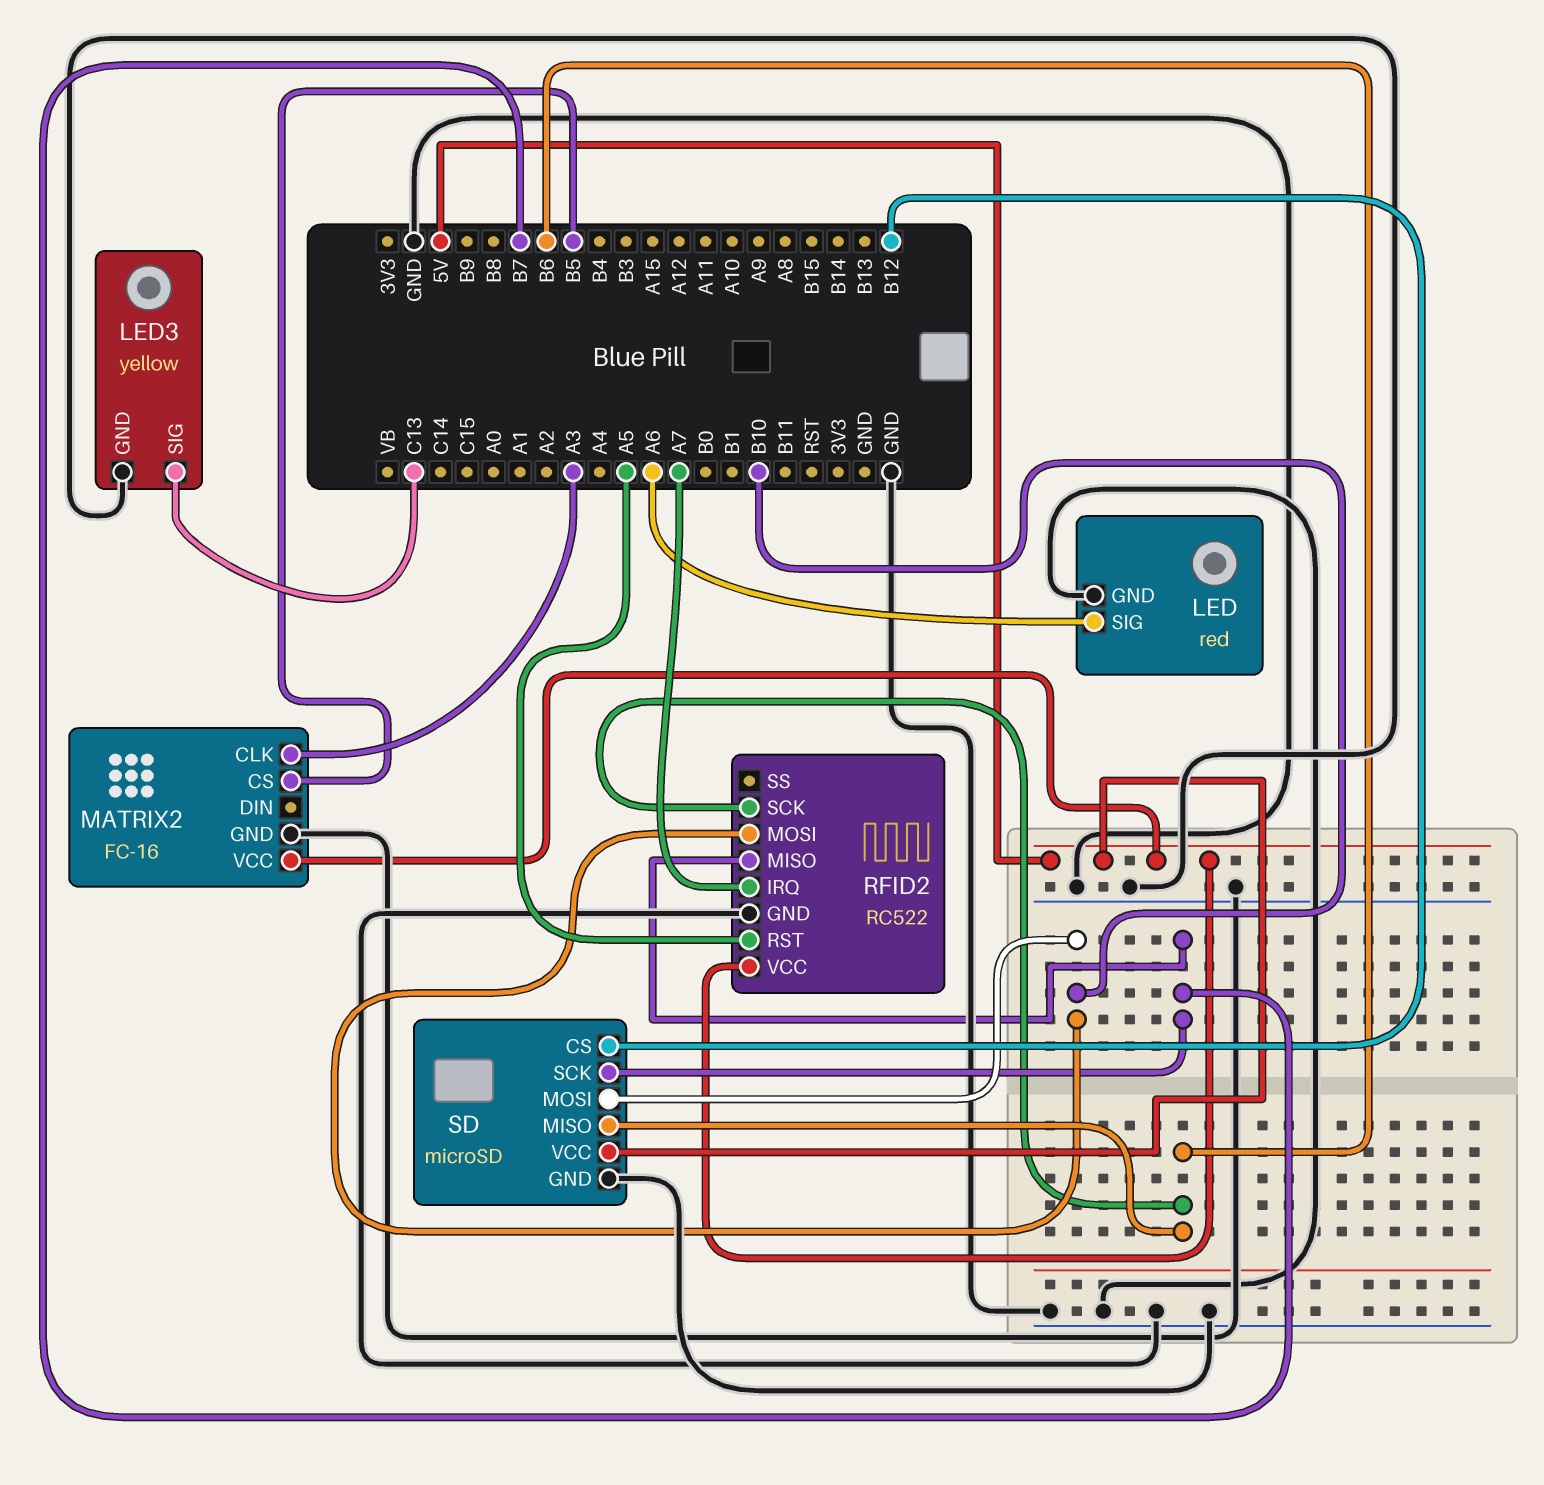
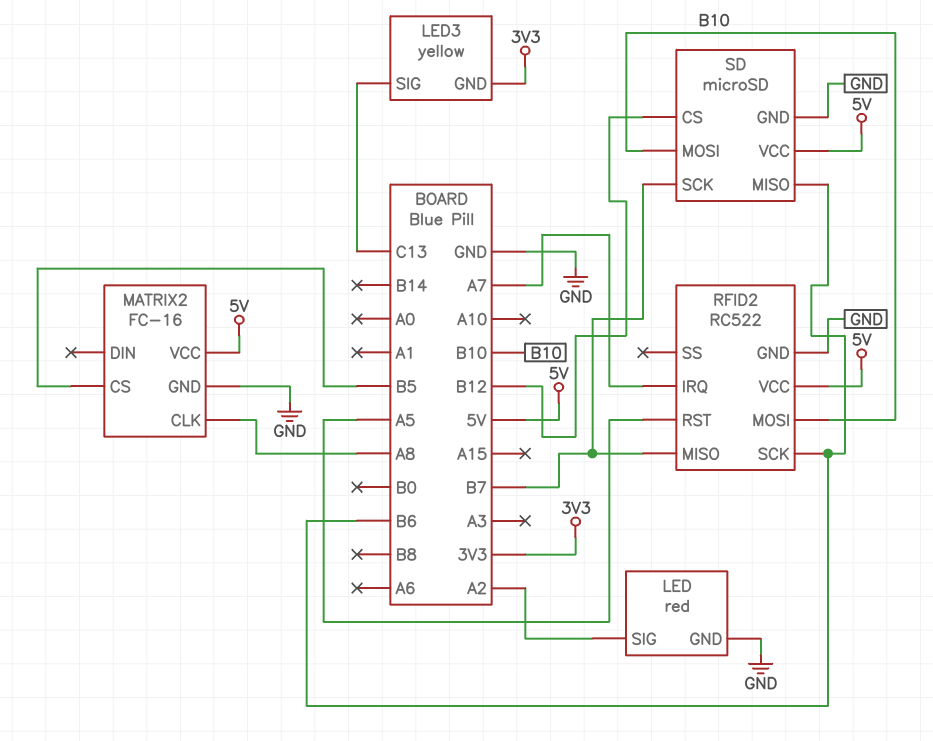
LED pin SIG: A6 -> A2
LED3 pin GND: GND -> 3V3
MATRIX2 pin CLK: A3 -> A8

